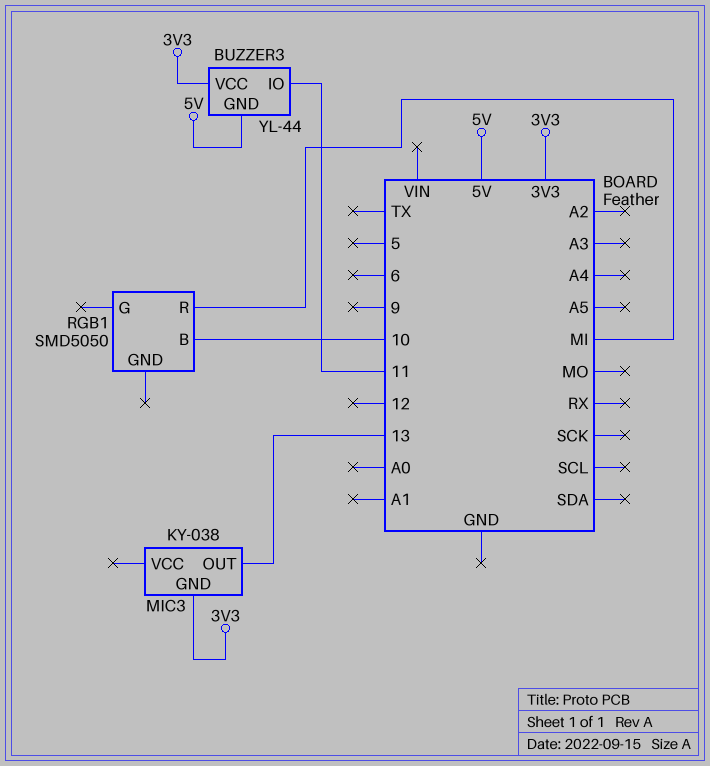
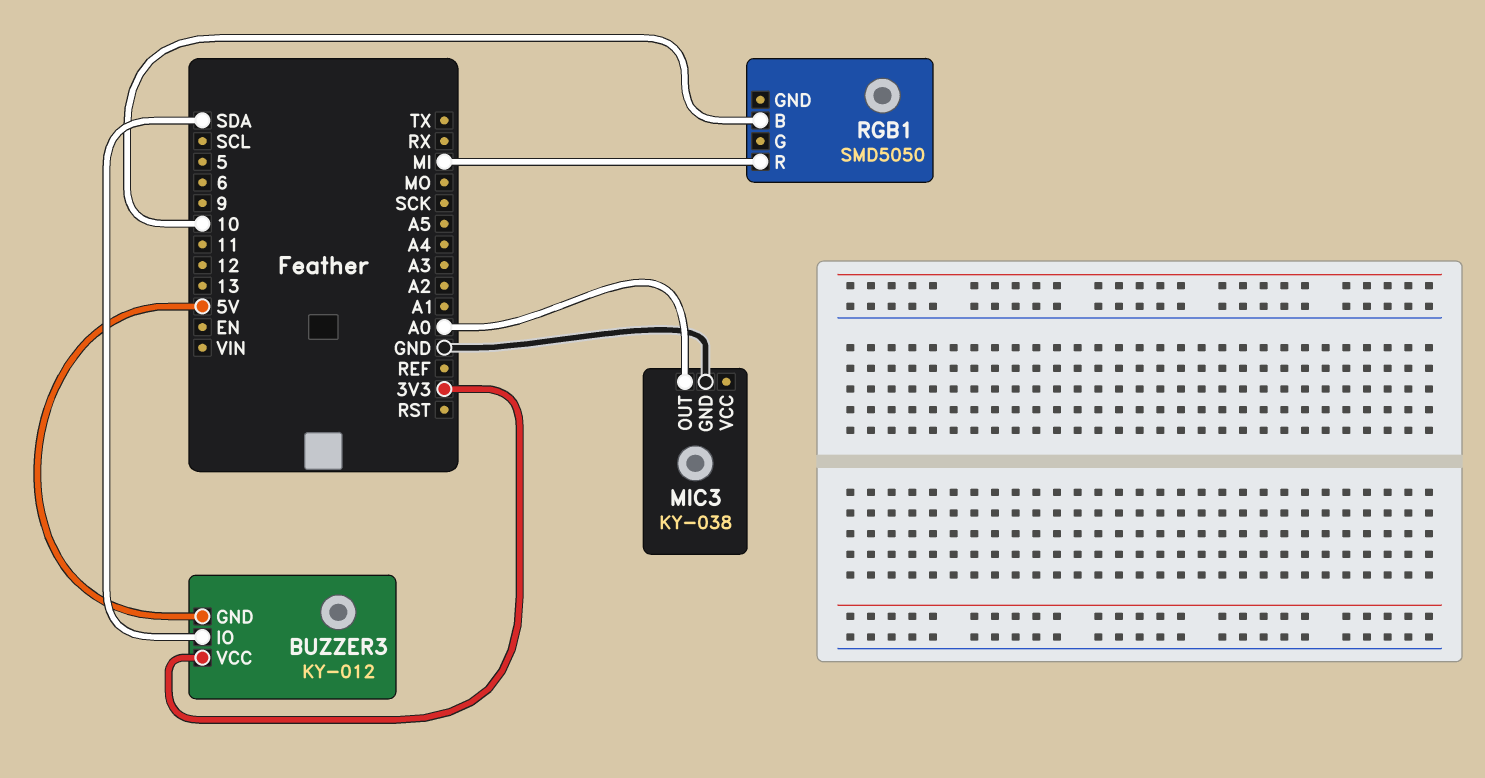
BUZZER3: YL-44 -> KY-012
BUZZER3 pin IO: 11 -> SDA
MIC3 pin GND: 3V3 -> GND
MIC3 pin OUT: 13 -> A0

